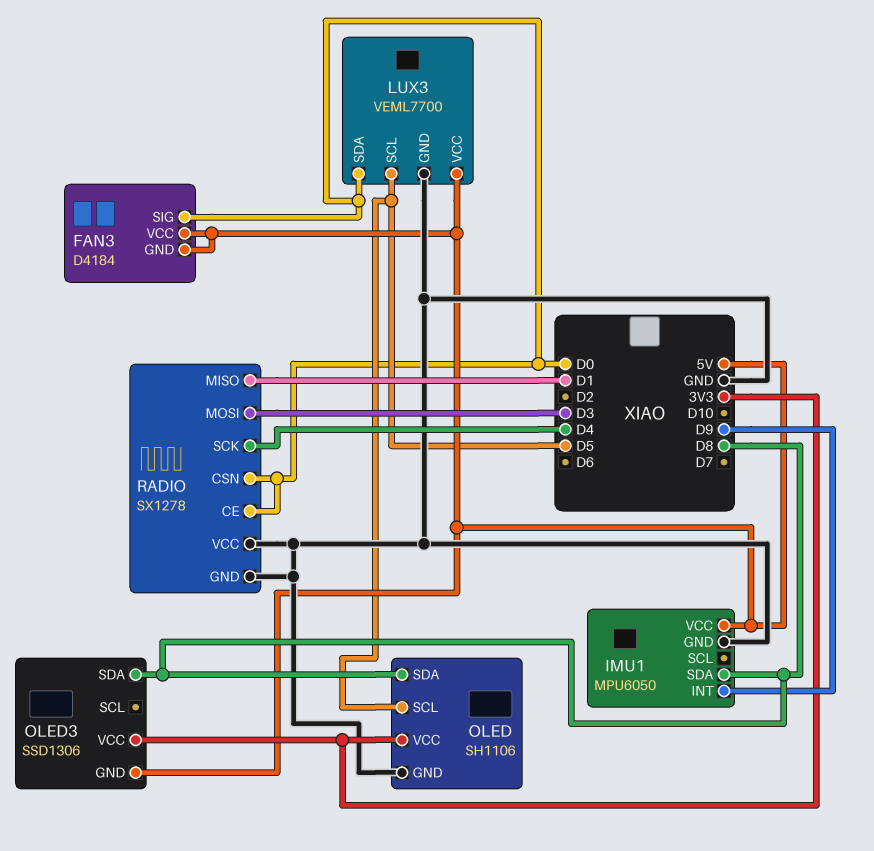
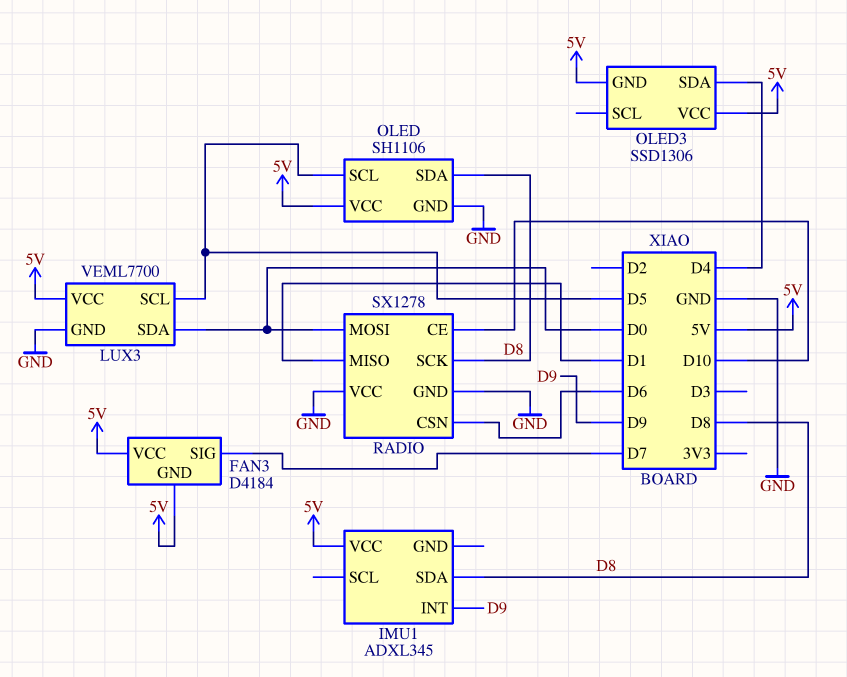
FAN3 pin SIG: D0 -> D7
IMU1: MPU6050 -> ADXL345
IMU1 pin GND: GND -> none
OLED pin VCC: 3V3 -> 5V
OLED3 pin SDA: D8 -> D4
OLED3 pin VCC: 3V3 -> 5V
RADIO pin CE: D0 -> D10
RADIO pin CSN: D0 -> D6
RADIO pin MOSI: D3 -> D0
RADIO pin SCK: D4 -> D8

